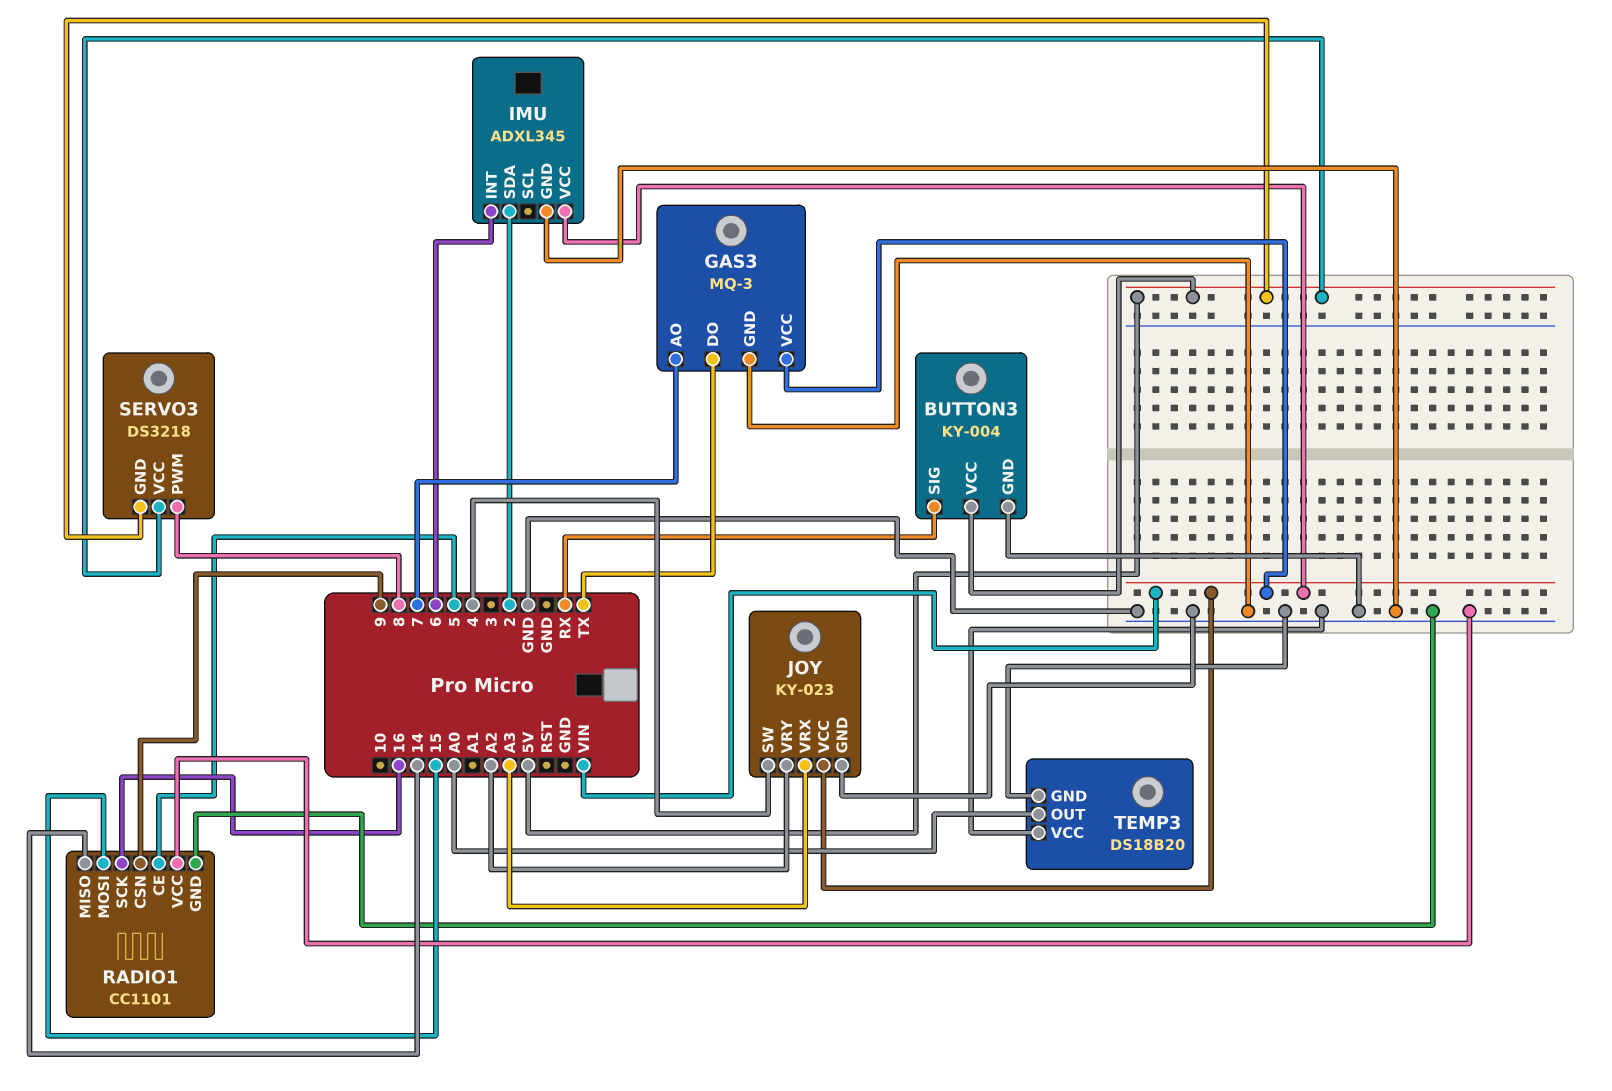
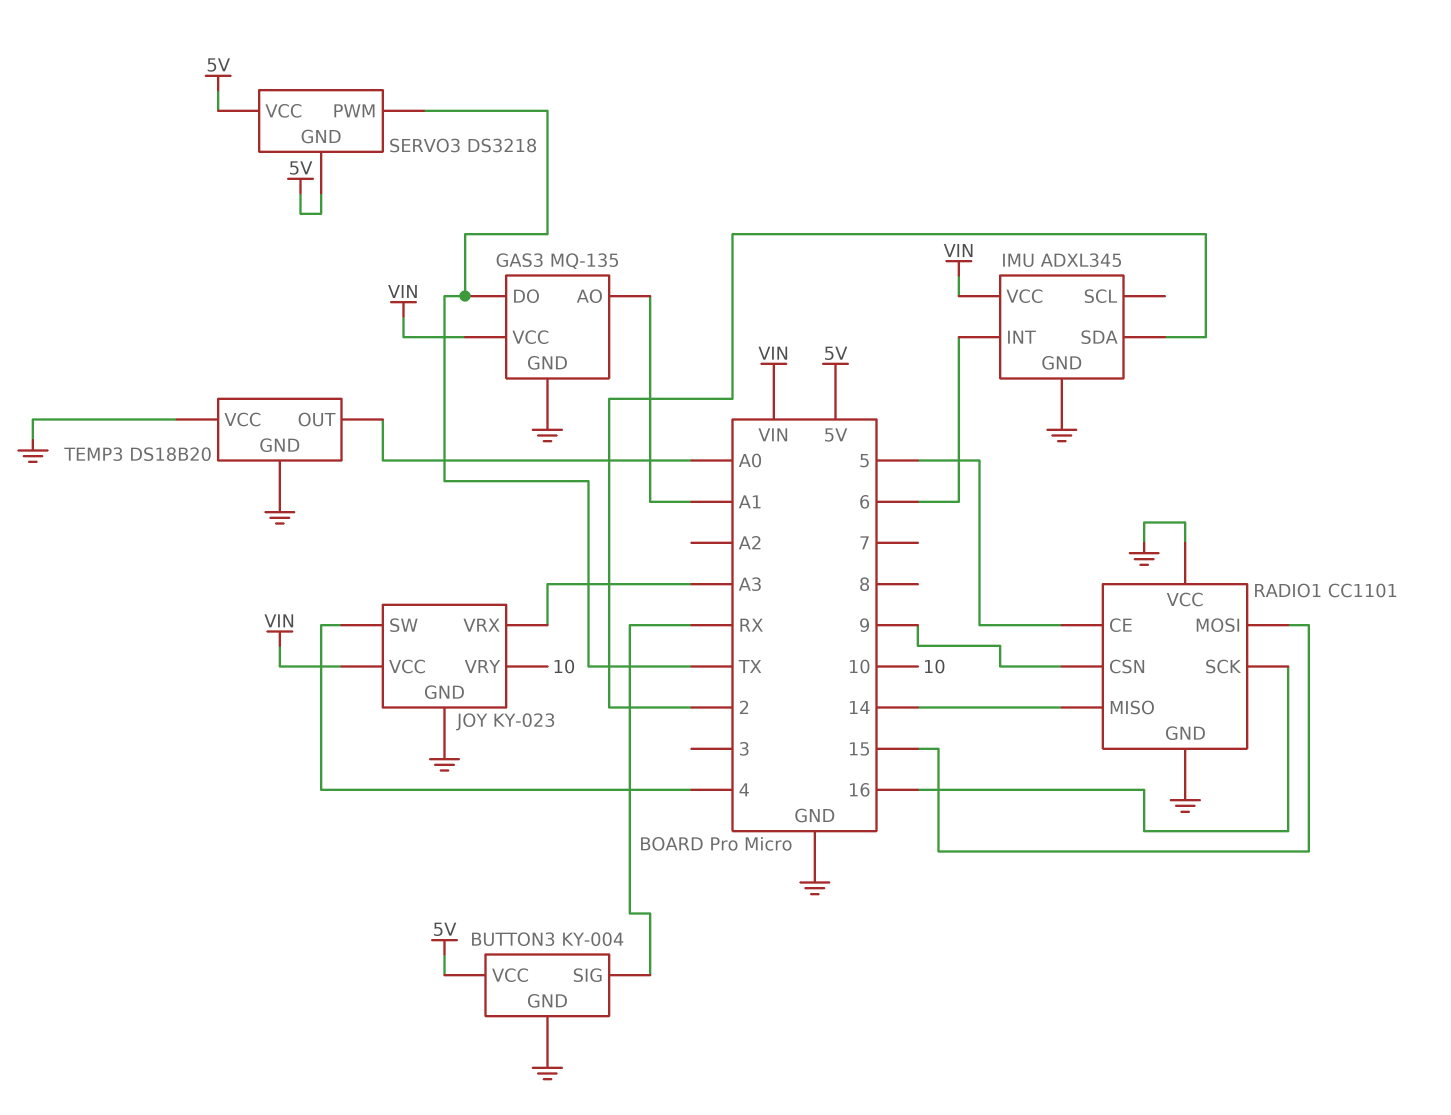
GAS3: MQ-3 -> MQ-135
GAS3 pin AO: 7 -> A1
JOY pin VRY: A2 -> 10
SERVO3 pin PWM: 8 -> TX

